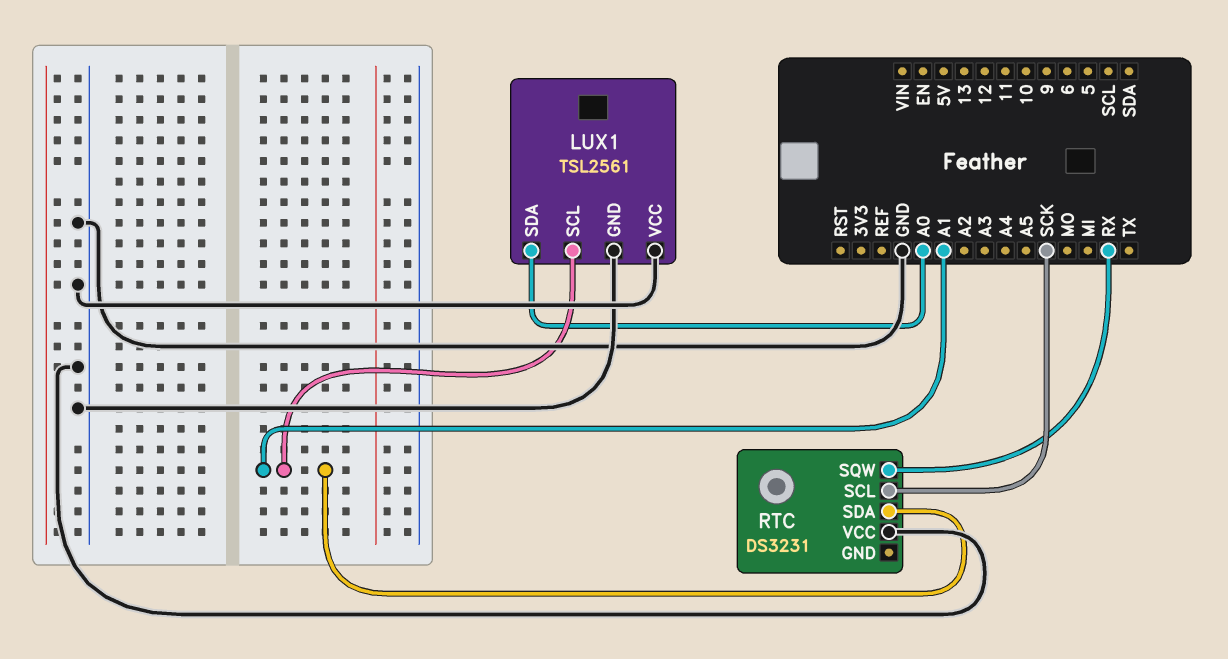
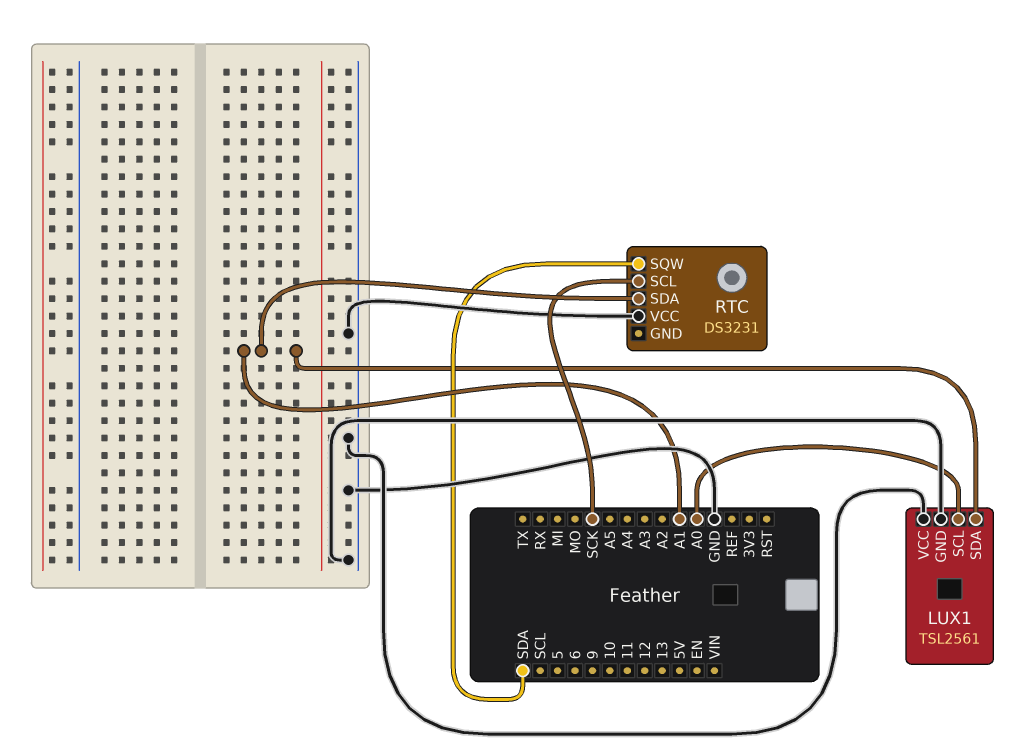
LUX1 pin SCL: A1 -> A0
LUX1 pin SDA: A0 -> A1
RTC pin SQW: RX -> SDA

